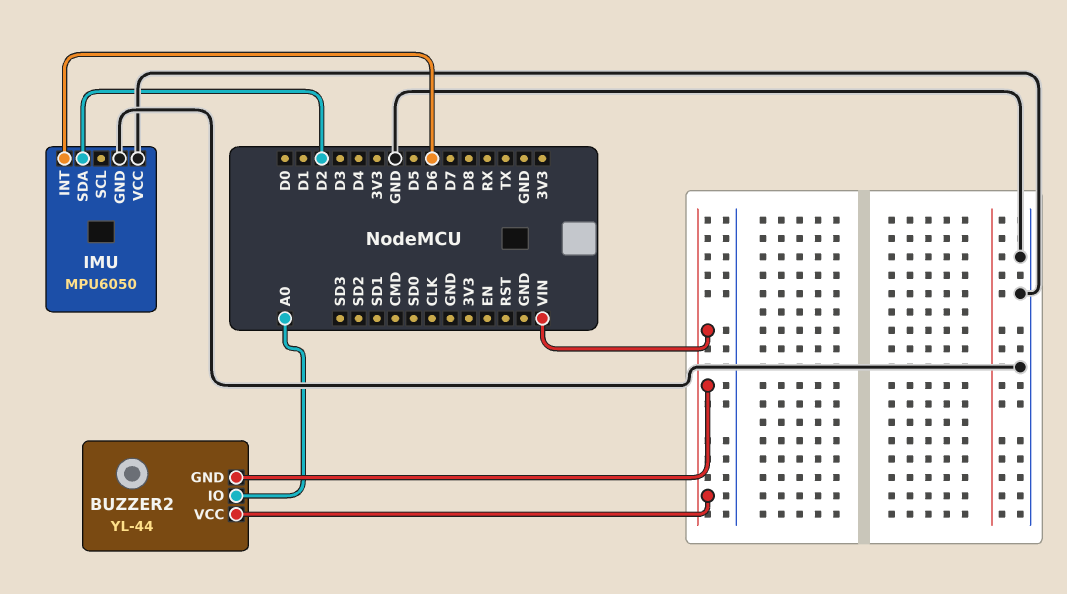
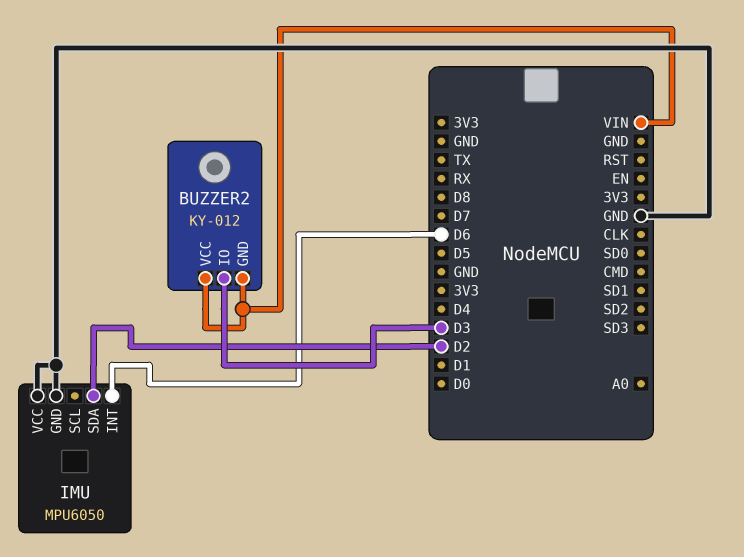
BUZZER2: YL-44 -> KY-012
BUZZER2 pin IO: A0 -> D3

